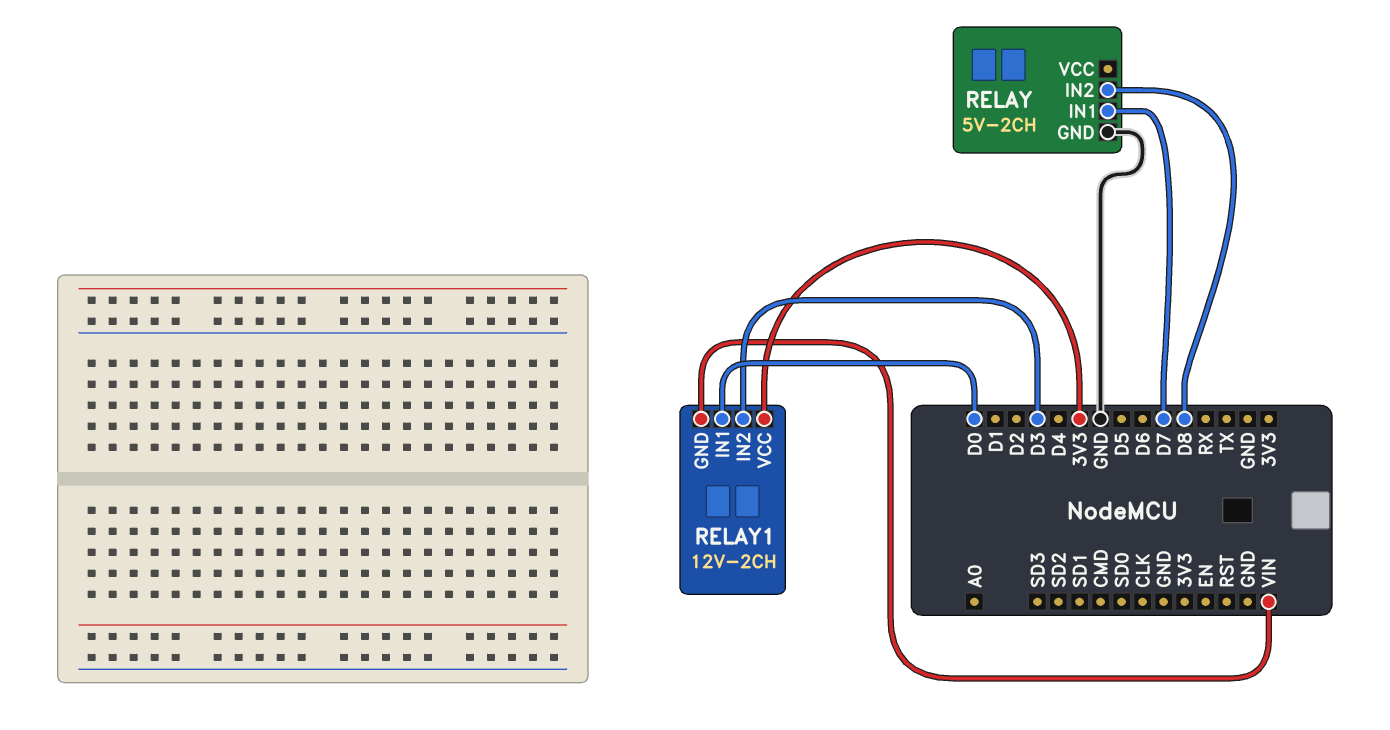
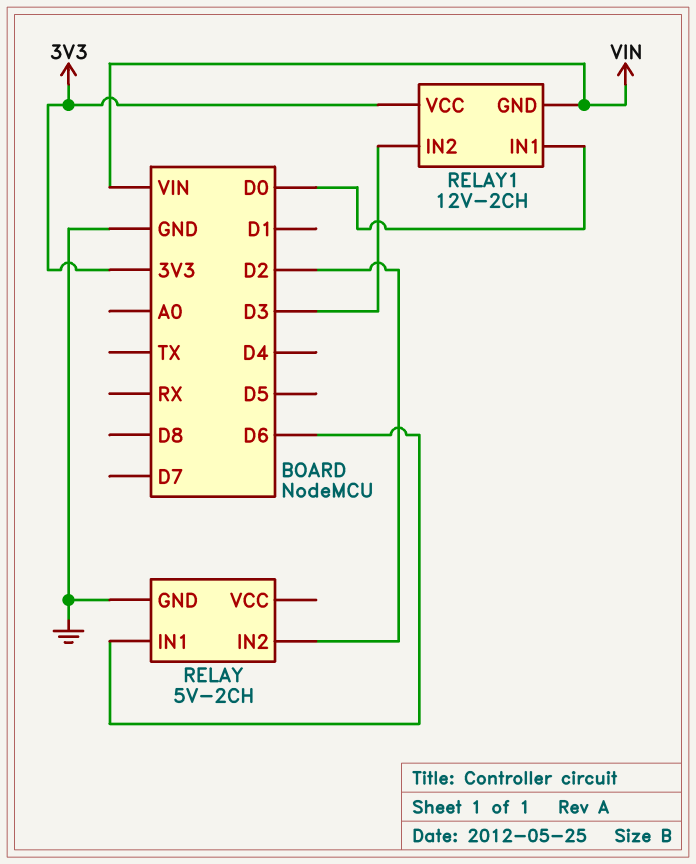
RELAY pin IN1: D7 -> D6
RELAY pin IN2: D8 -> D2

